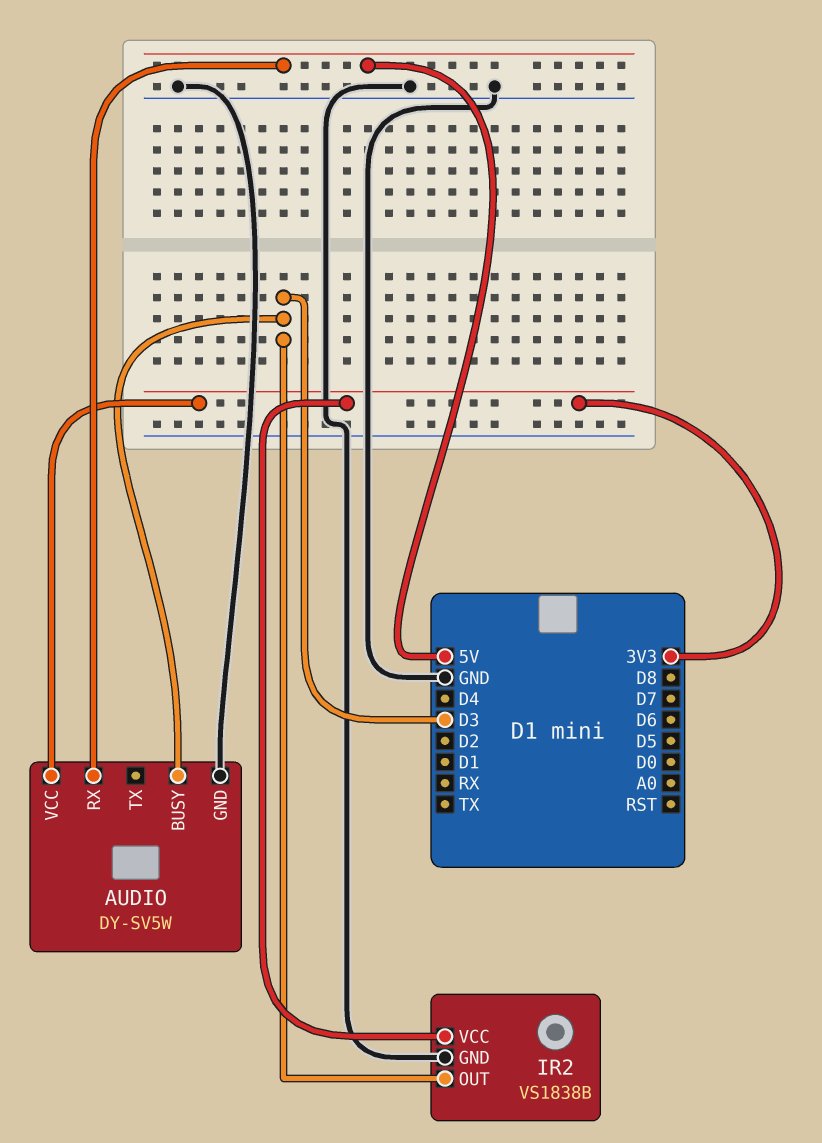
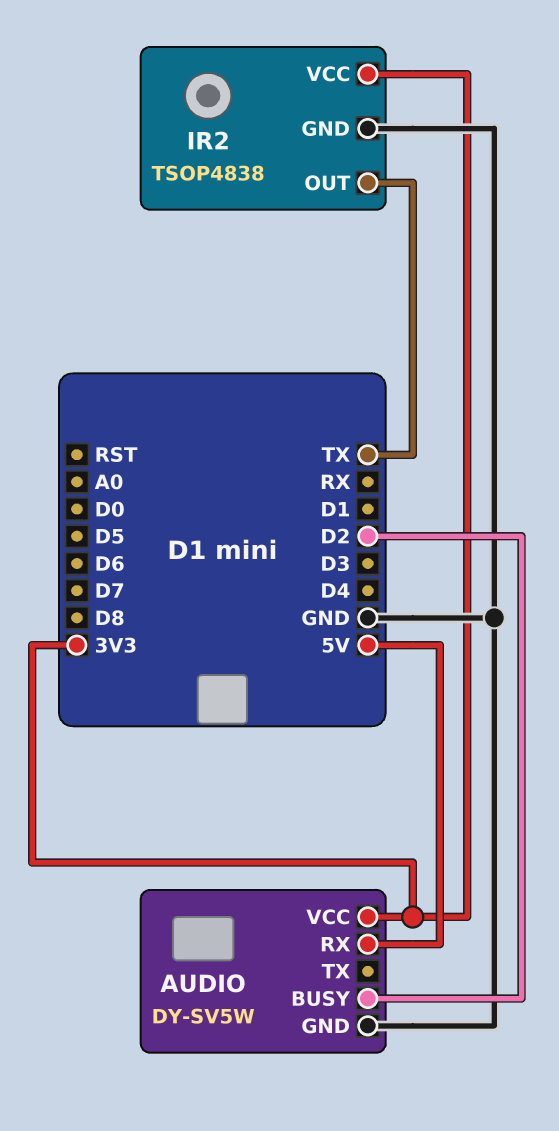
AUDIO pin BUSY: D3 -> D2
IR2: VS1838B -> TSOP4838
IR2 pin OUT: D3 -> TX

